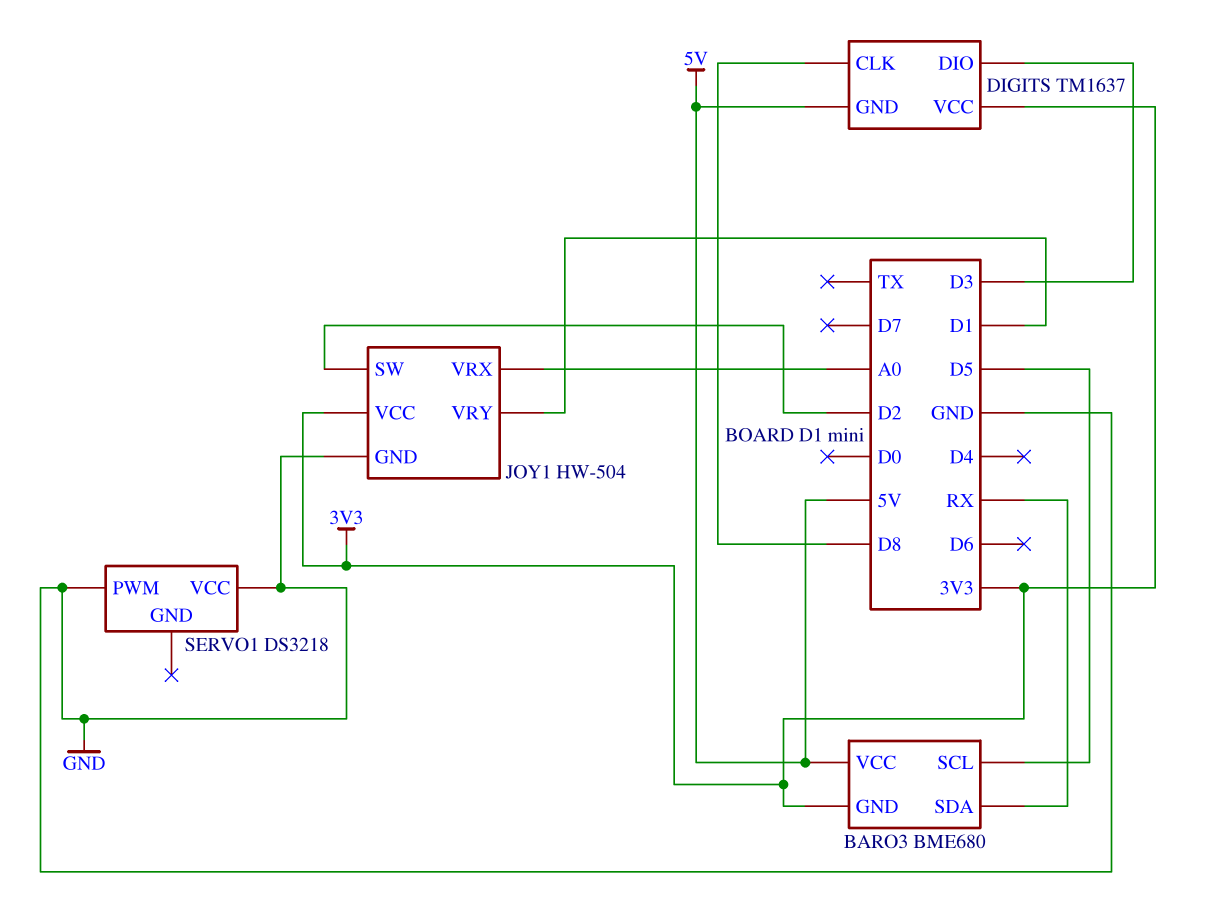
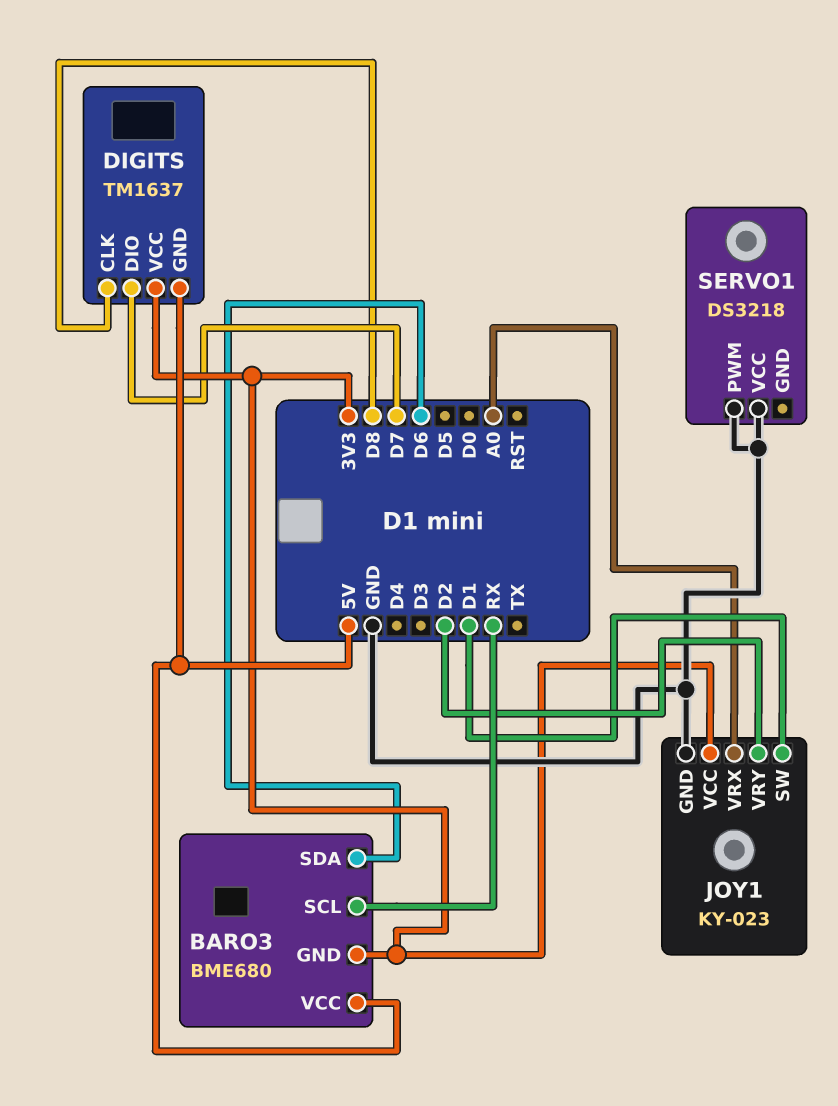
BARO3 pin SCL: D5 -> RX
BARO3 pin SDA: RX -> D6
DIGITS pin DIO: D3 -> D7
JOY1: HW-504 -> KY-023
JOY1 pin SW: D2 -> D1
JOY1 pin VRY: D1 -> D2

